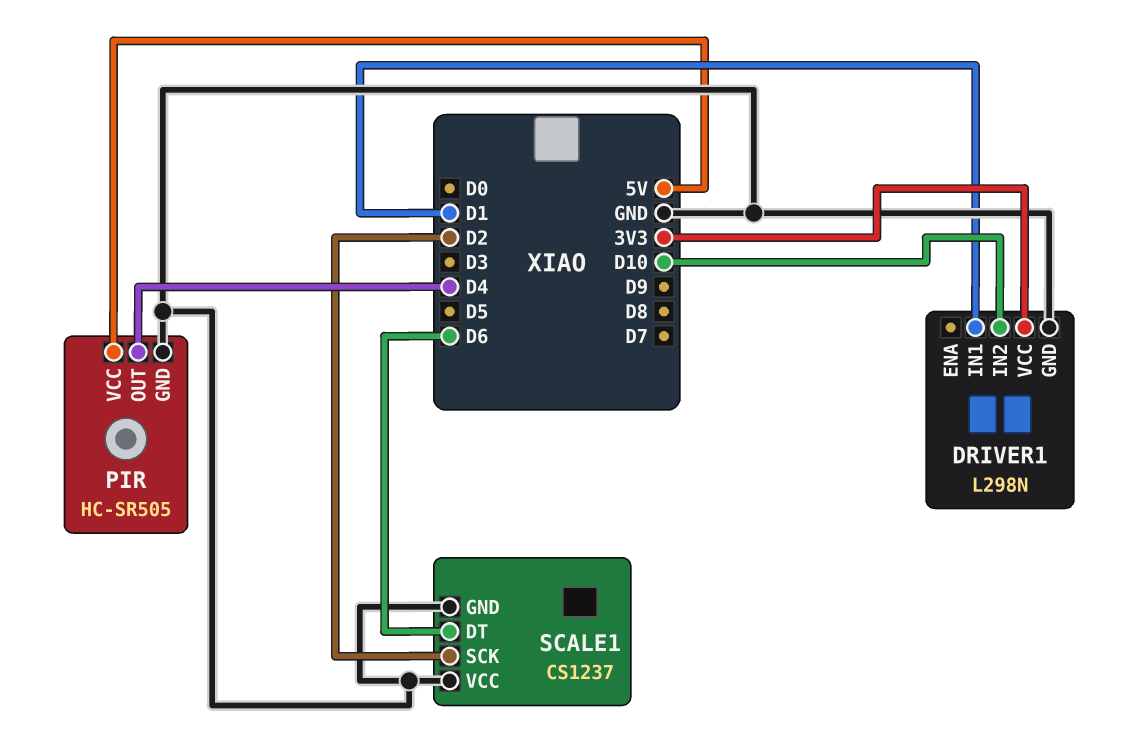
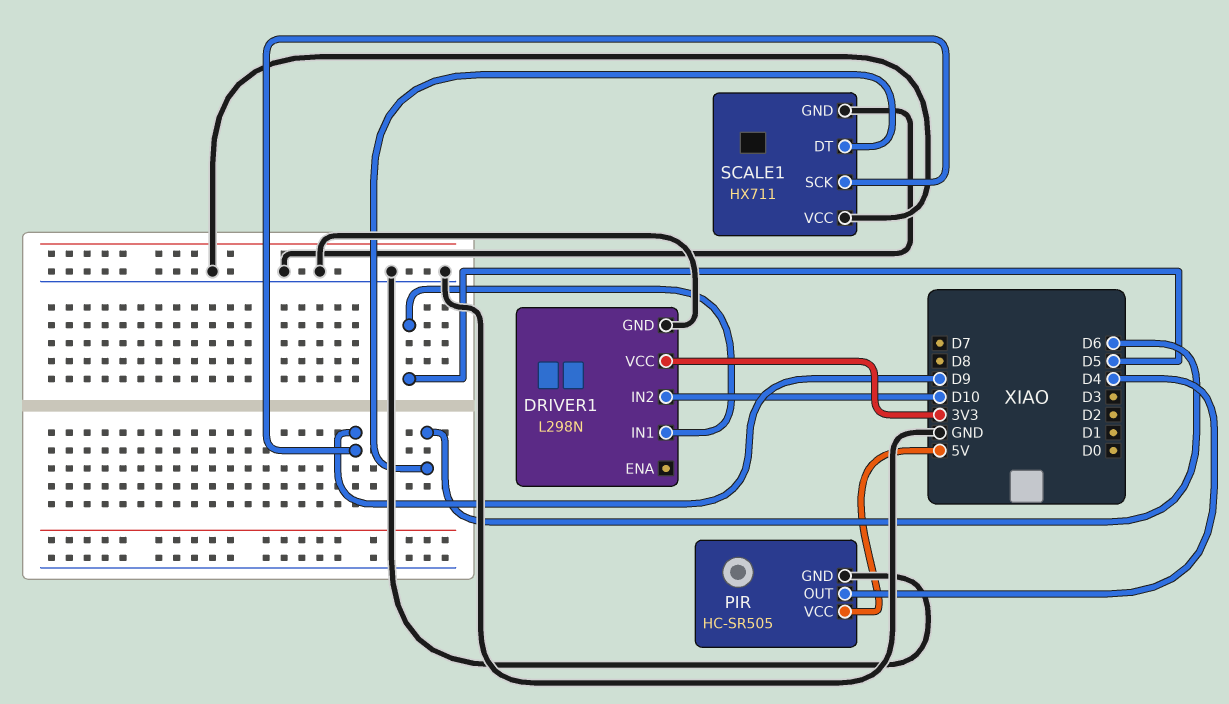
DRIVER1 pin IN1: D1 -> D5
SCALE1: CS1237 -> HX711
SCALE1 pin SCK: D2 -> D9

